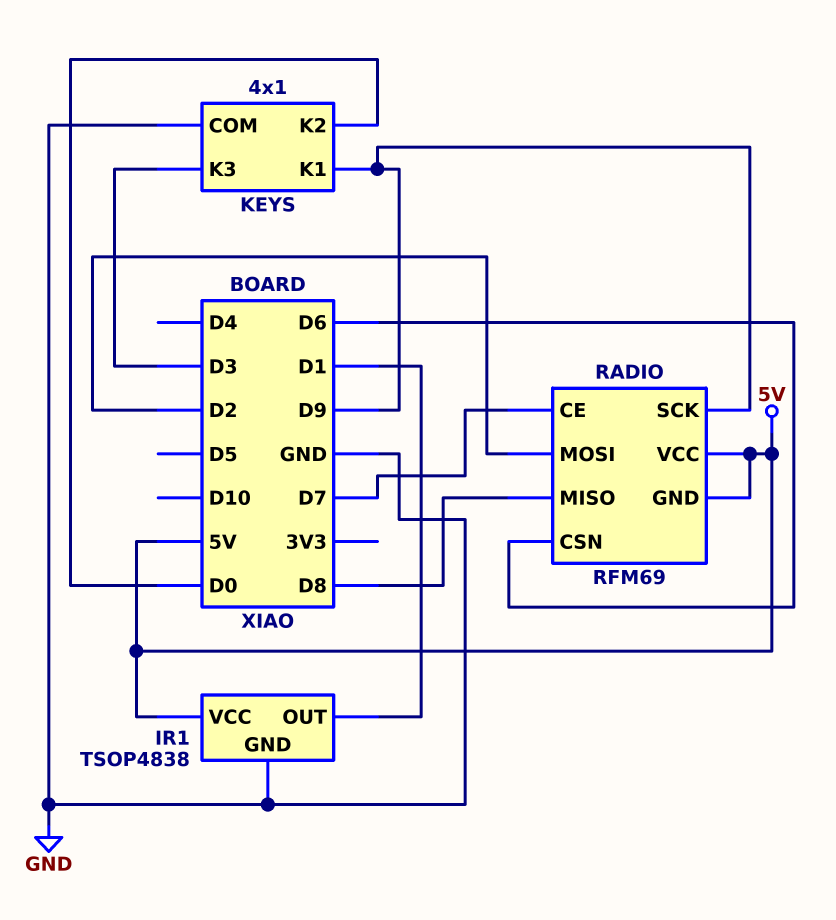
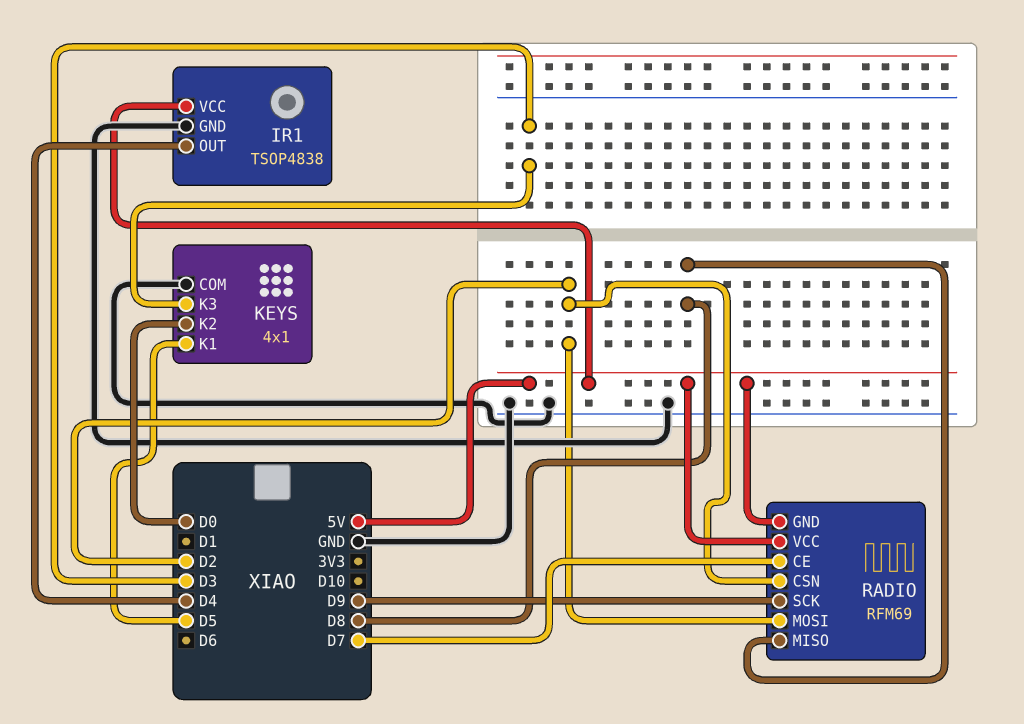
IR1 pin OUT: D1 -> D4
KEYS pin K1: D9 -> D5
RADIO pin CSN: D6 -> D2

